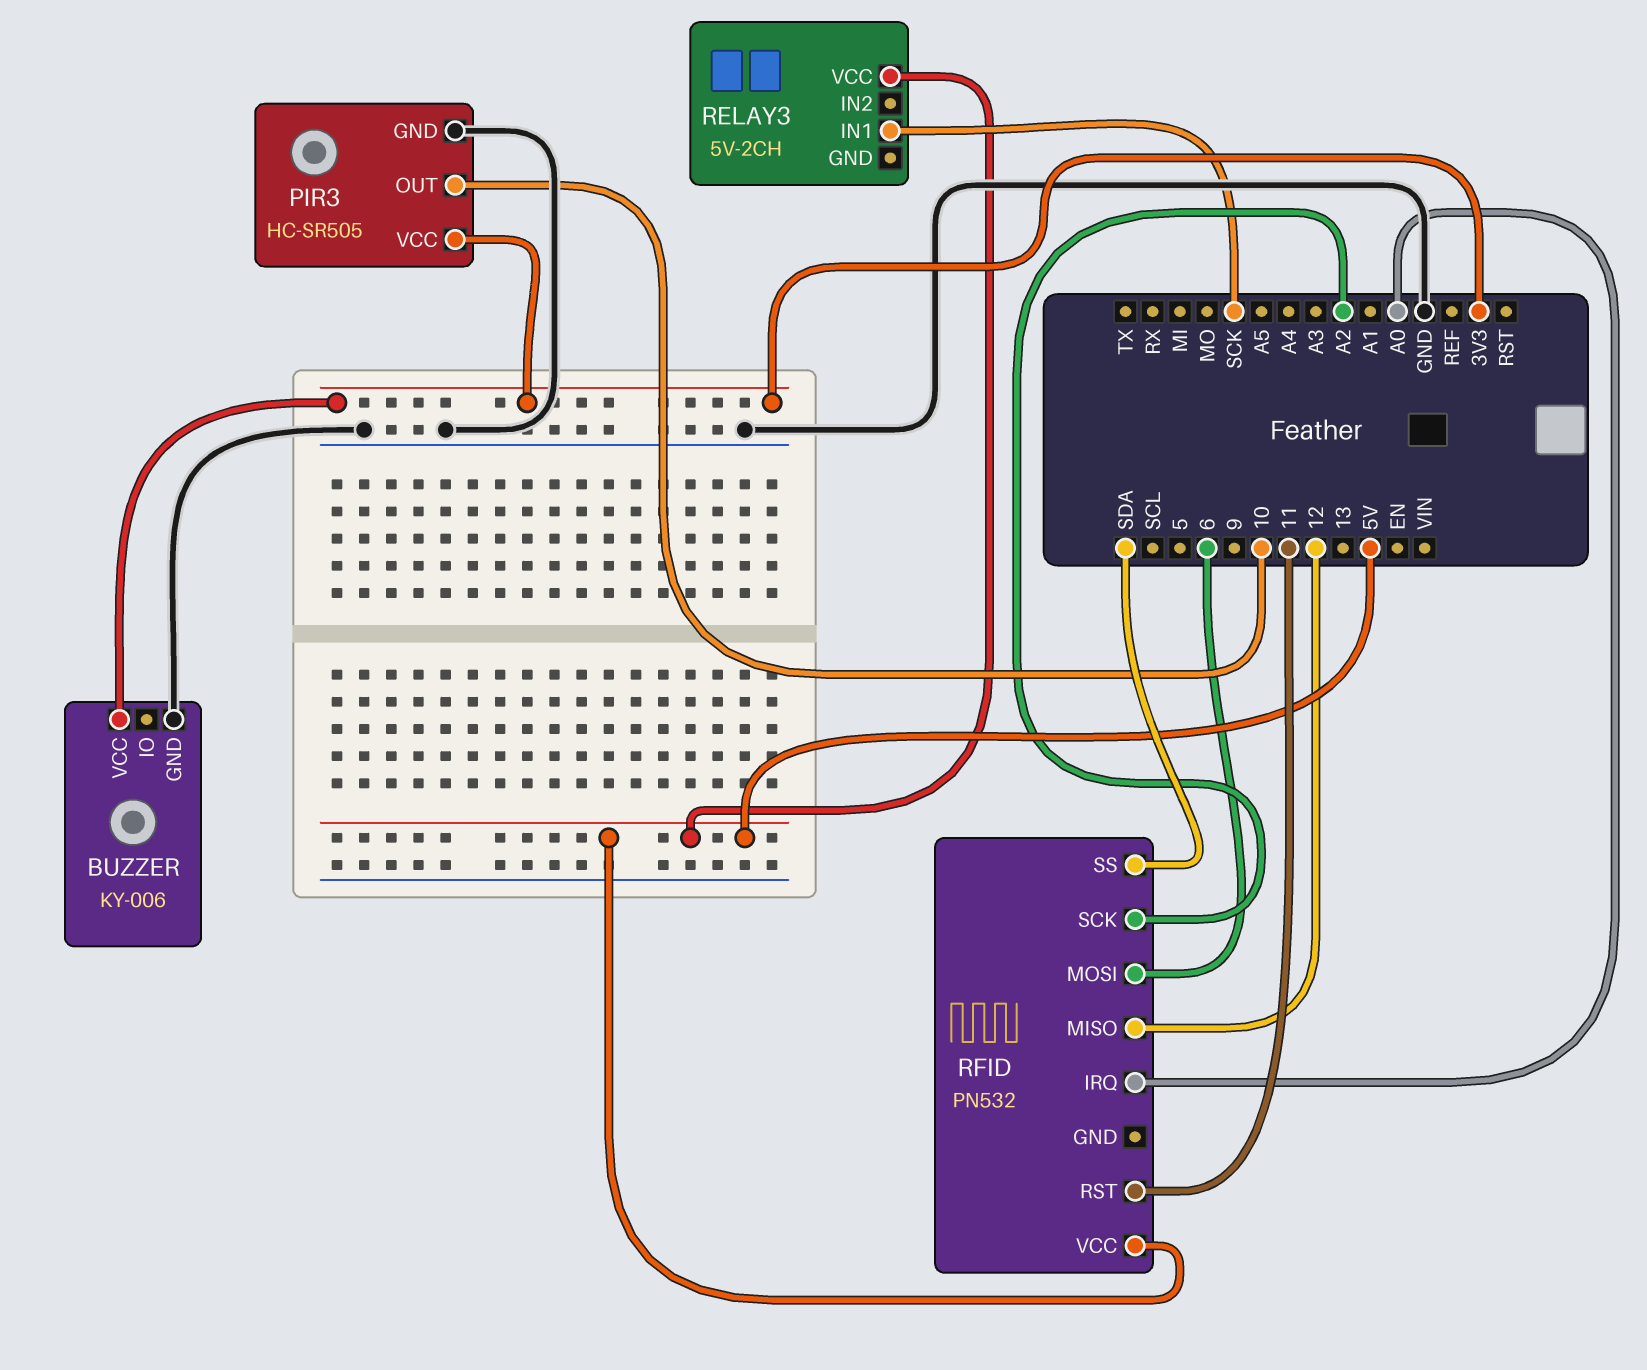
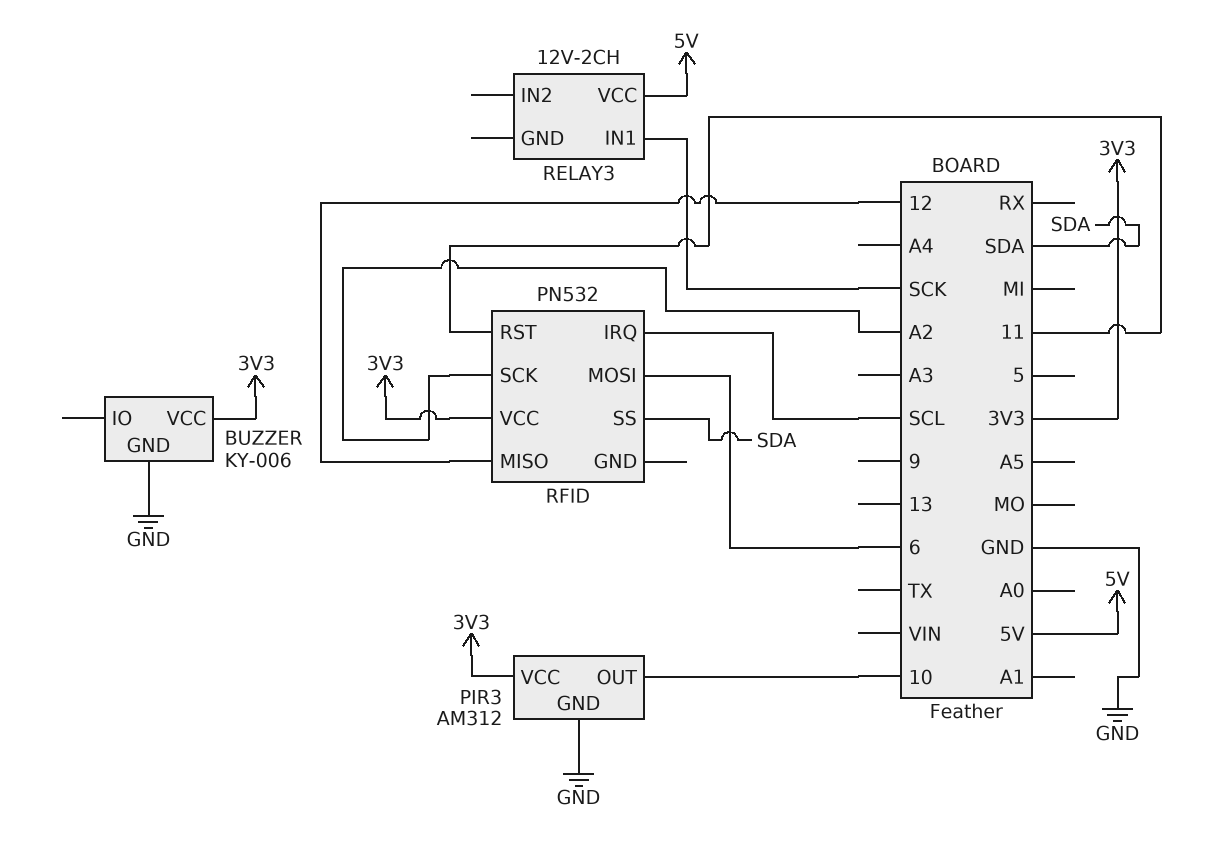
PIR3: HC-SR505 -> AM312
RELAY3: 5V-2CH -> 12V-2CH
RFID pin IRQ: A0 -> SCL
RFID pin VCC: 5V -> 3V3

